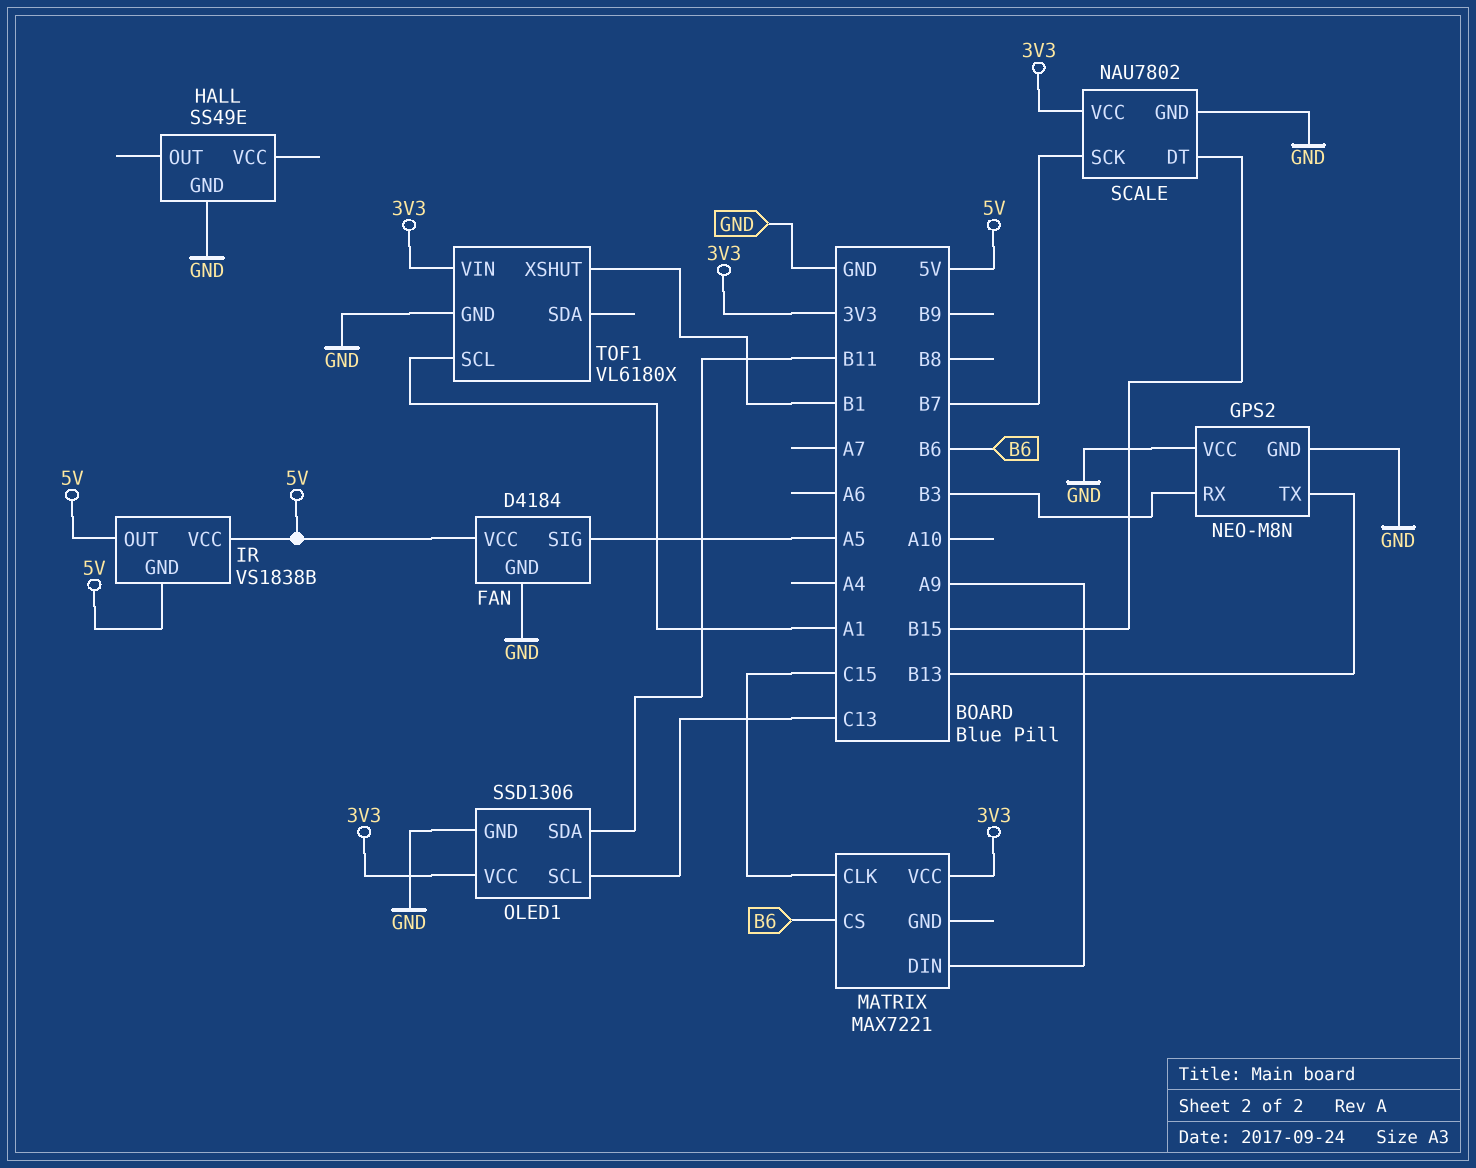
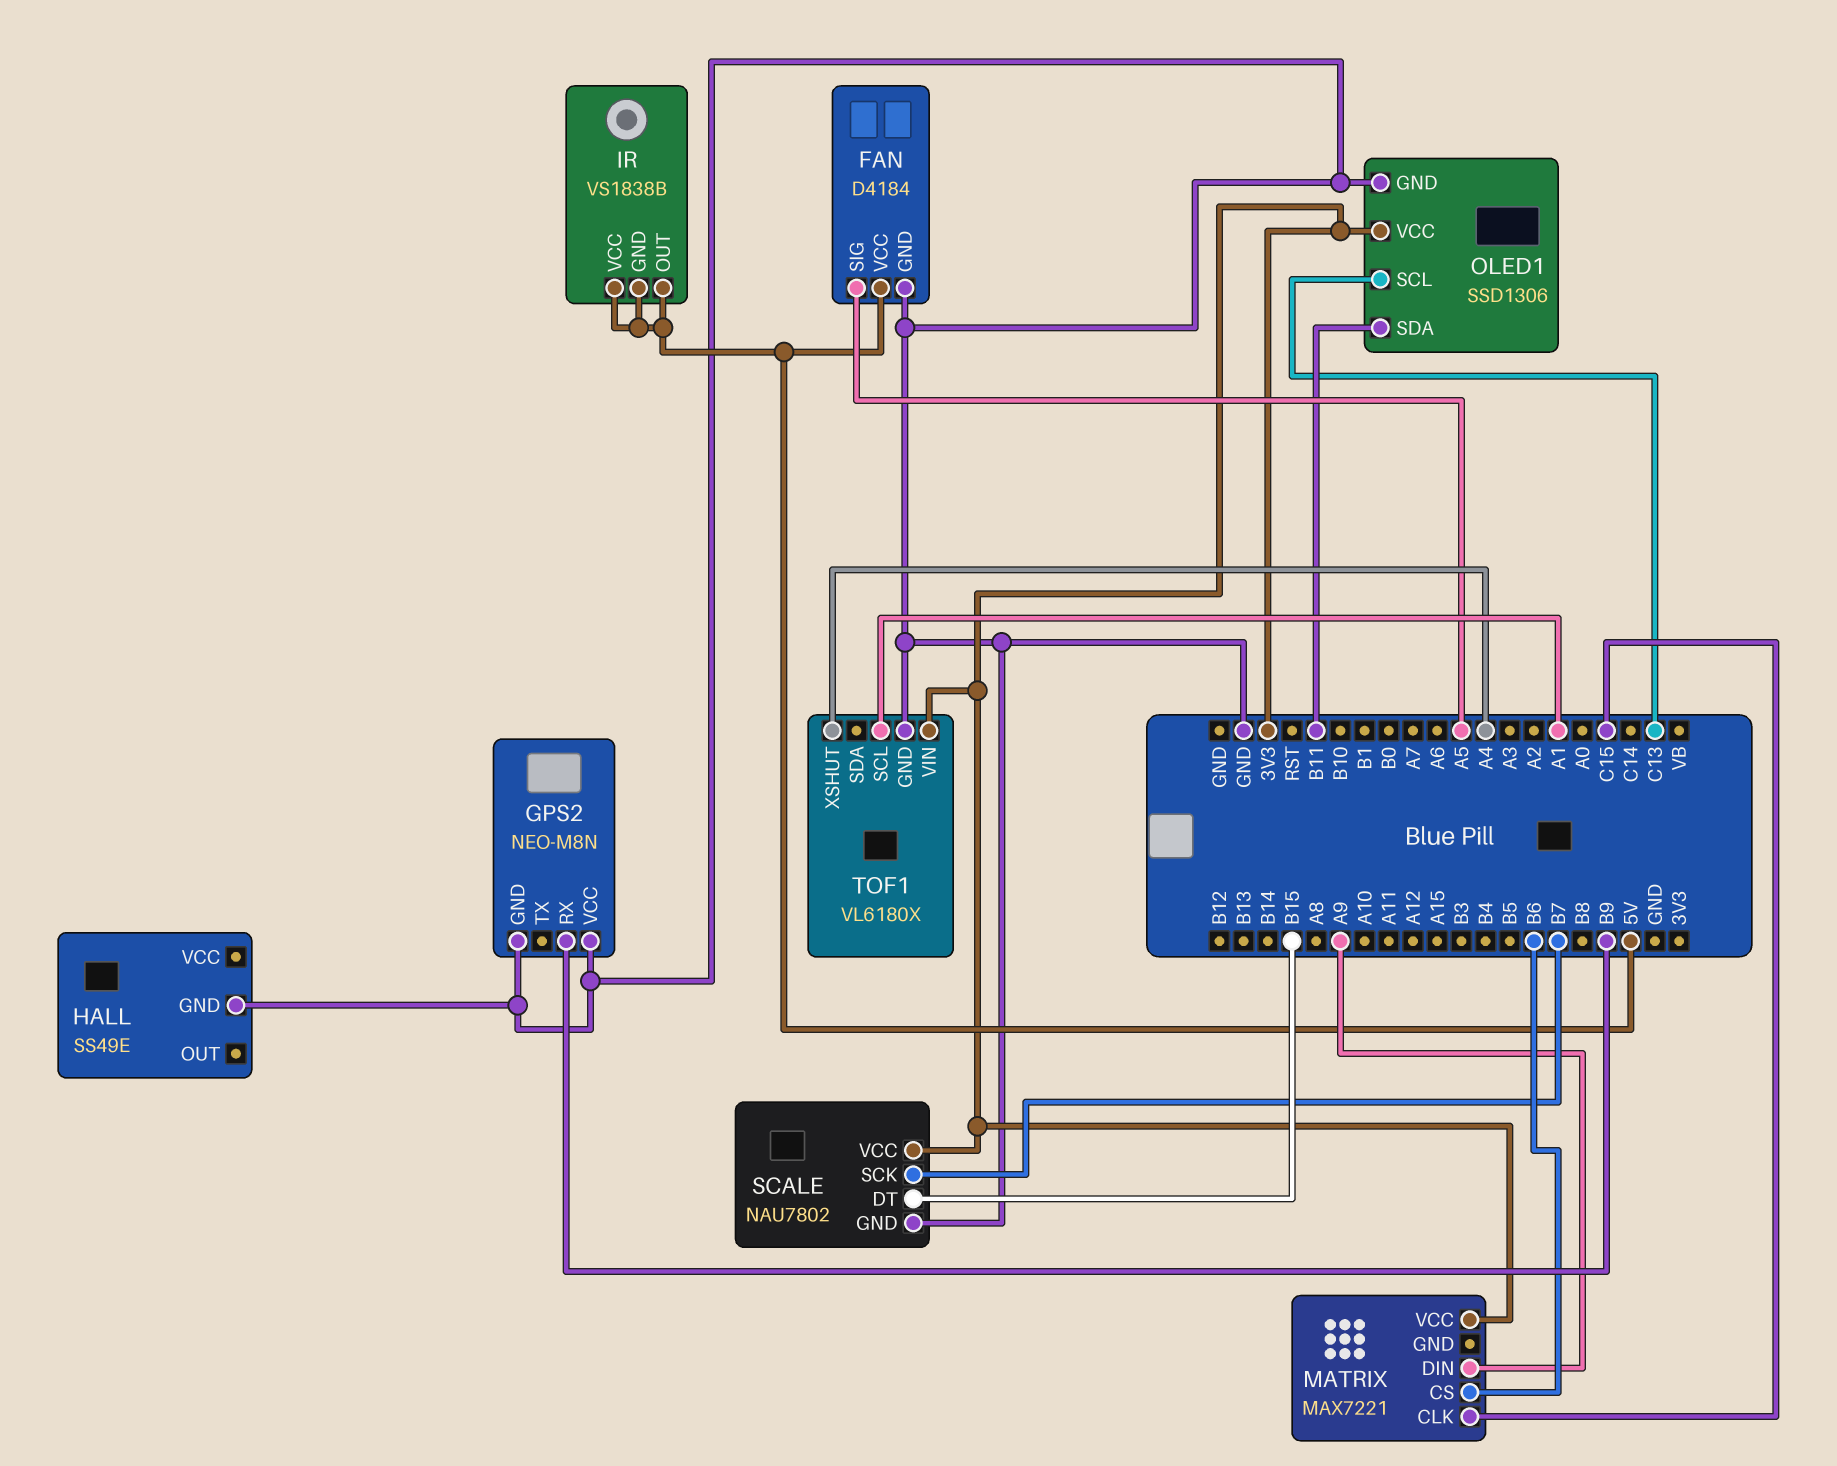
GPS2 pin RX: B3 -> B9
GPS2 pin TX: B13 -> none
TOF1 pin XSHUT: B1 -> A4

